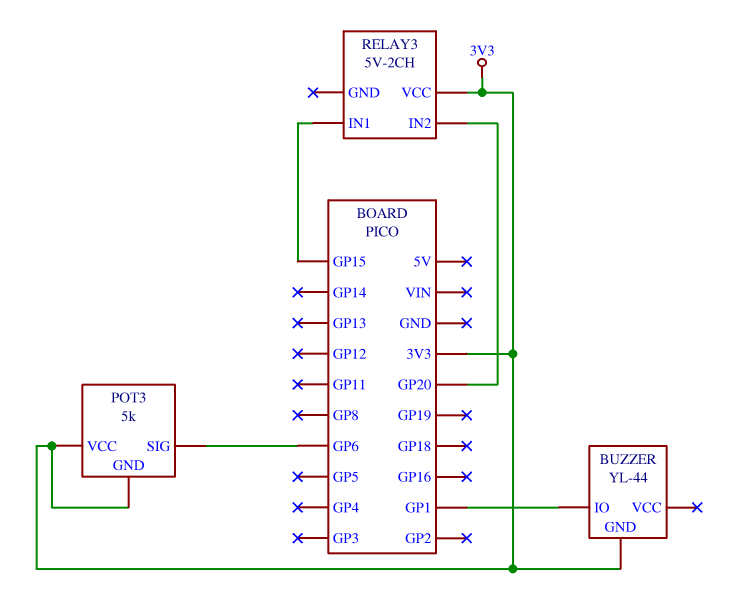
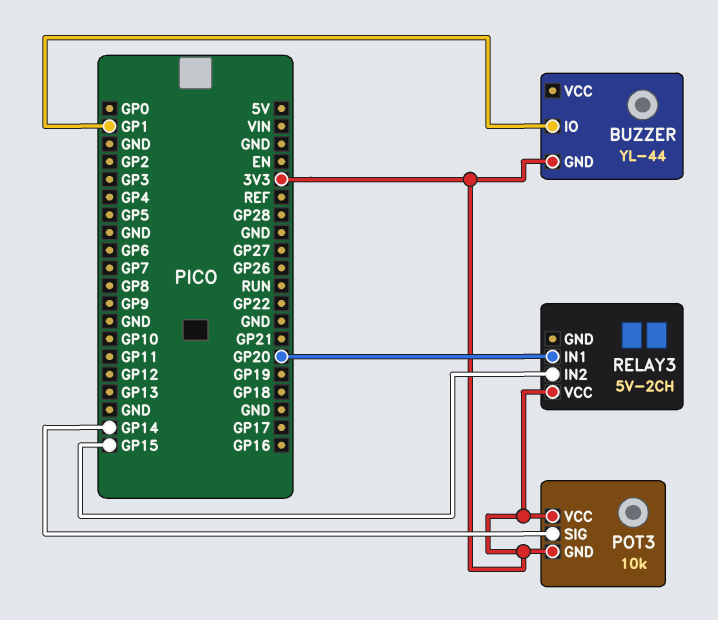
POT3: 5k -> 10k
POT3 pin SIG: GP6 -> GP14
RELAY3 pin IN1: GP15 -> GP20
RELAY3 pin IN2: GP20 -> GP15

